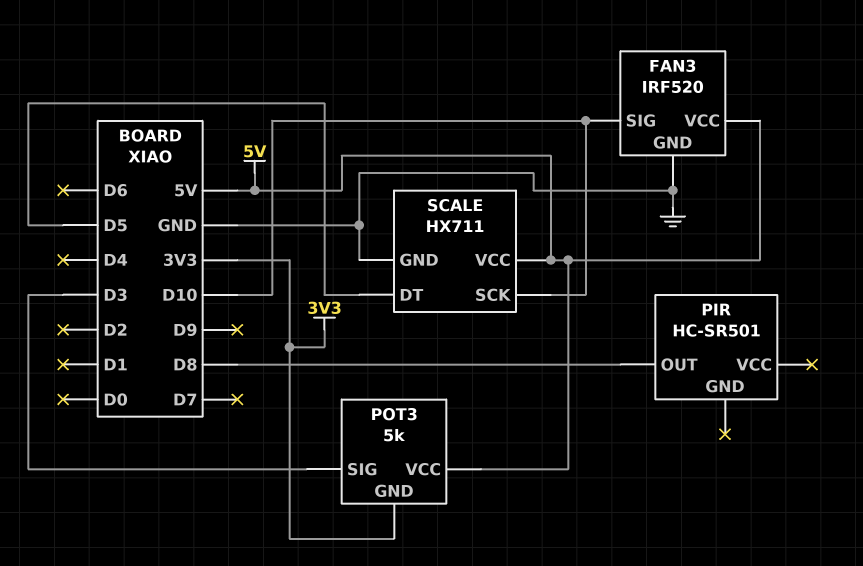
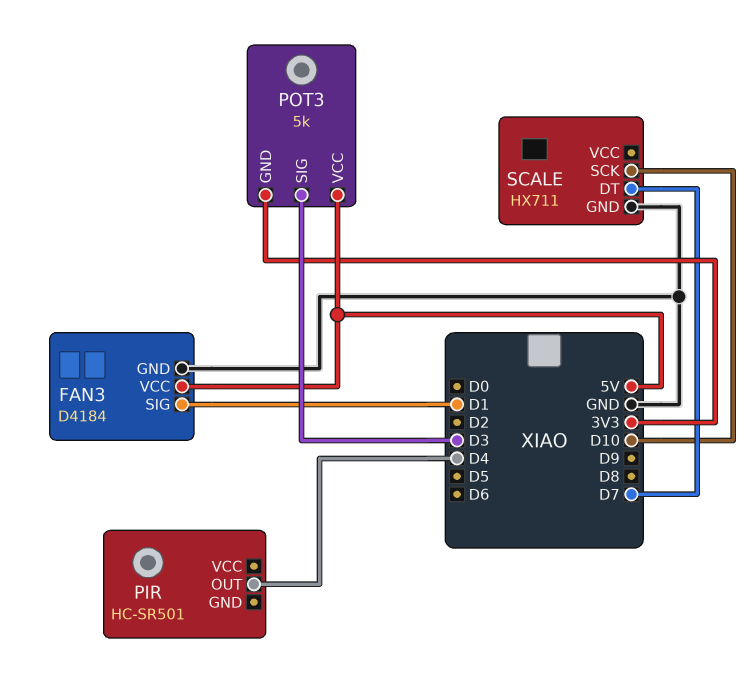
FAN3: IRF520 -> D4184
FAN3 pin SIG: D10 -> D1
PIR pin OUT: D8 -> D4
SCALE pin DT: D5 -> D7
SCALE pin VCC: 5V -> none

